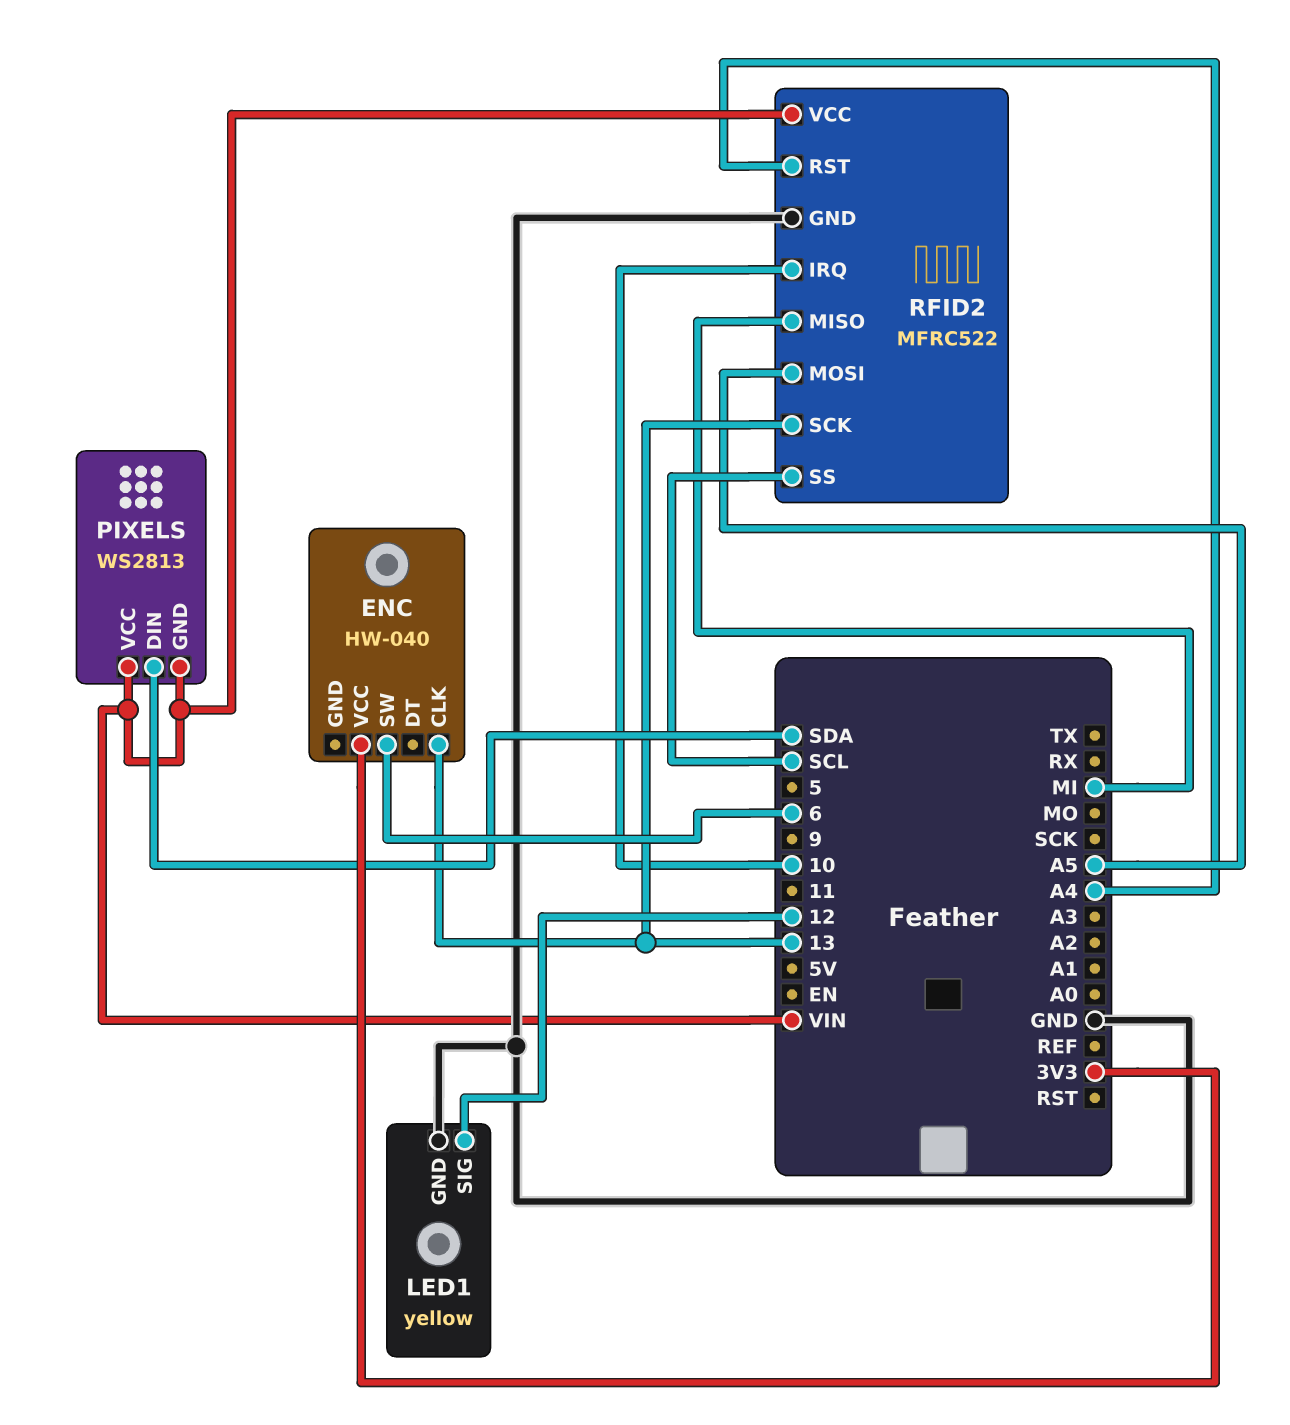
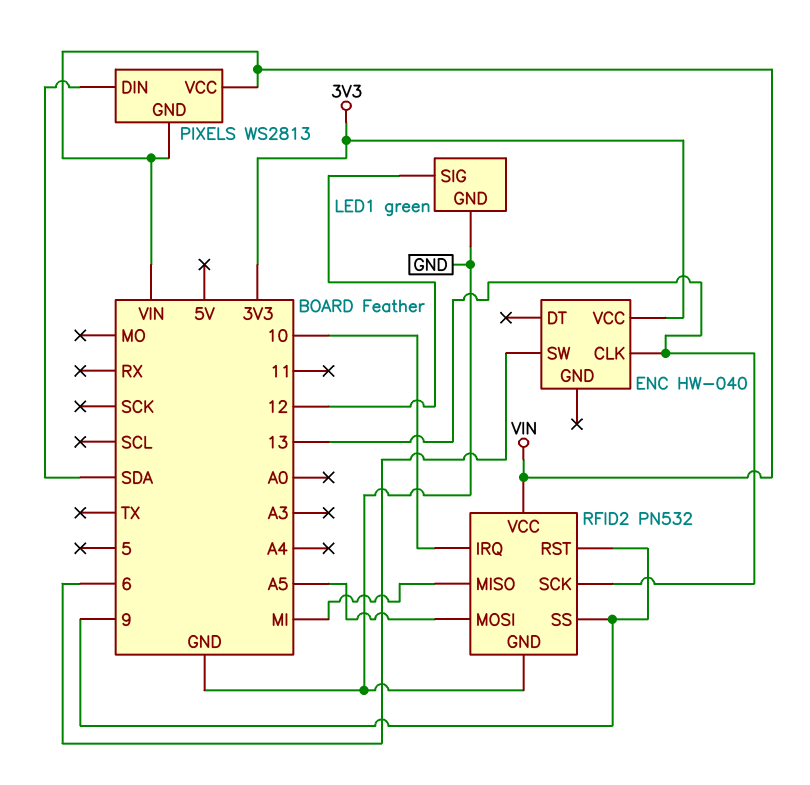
LED1: yellow -> green
RFID2: MFRC522 -> PN532
RFID2 pin RST: A4 -> 9
RFID2 pin SS: SCL -> 9

